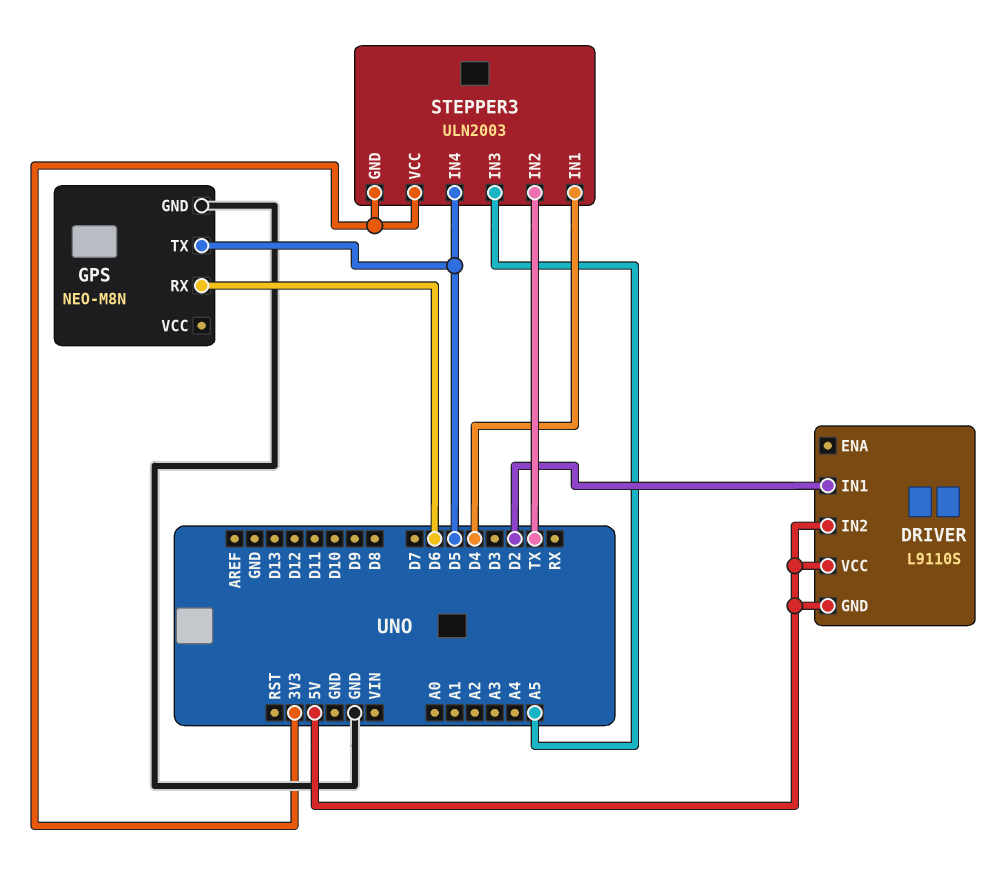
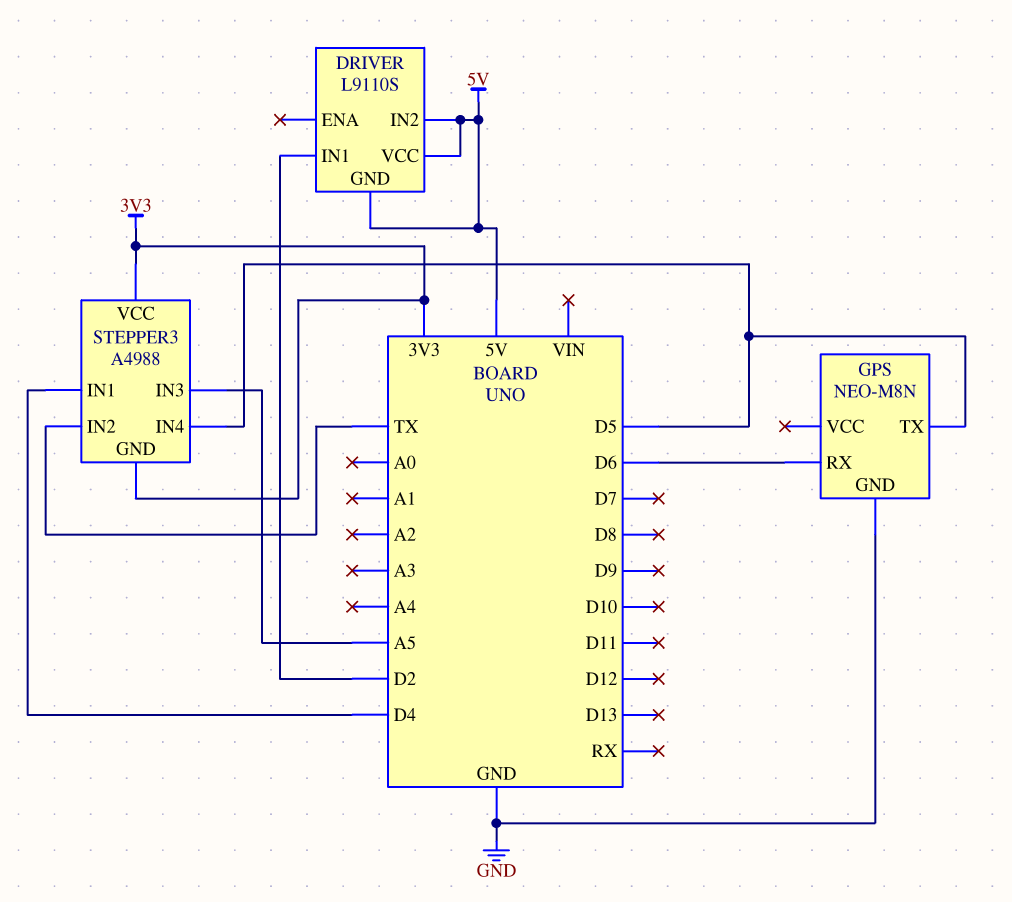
STEPPER3: ULN2003 -> A4988

